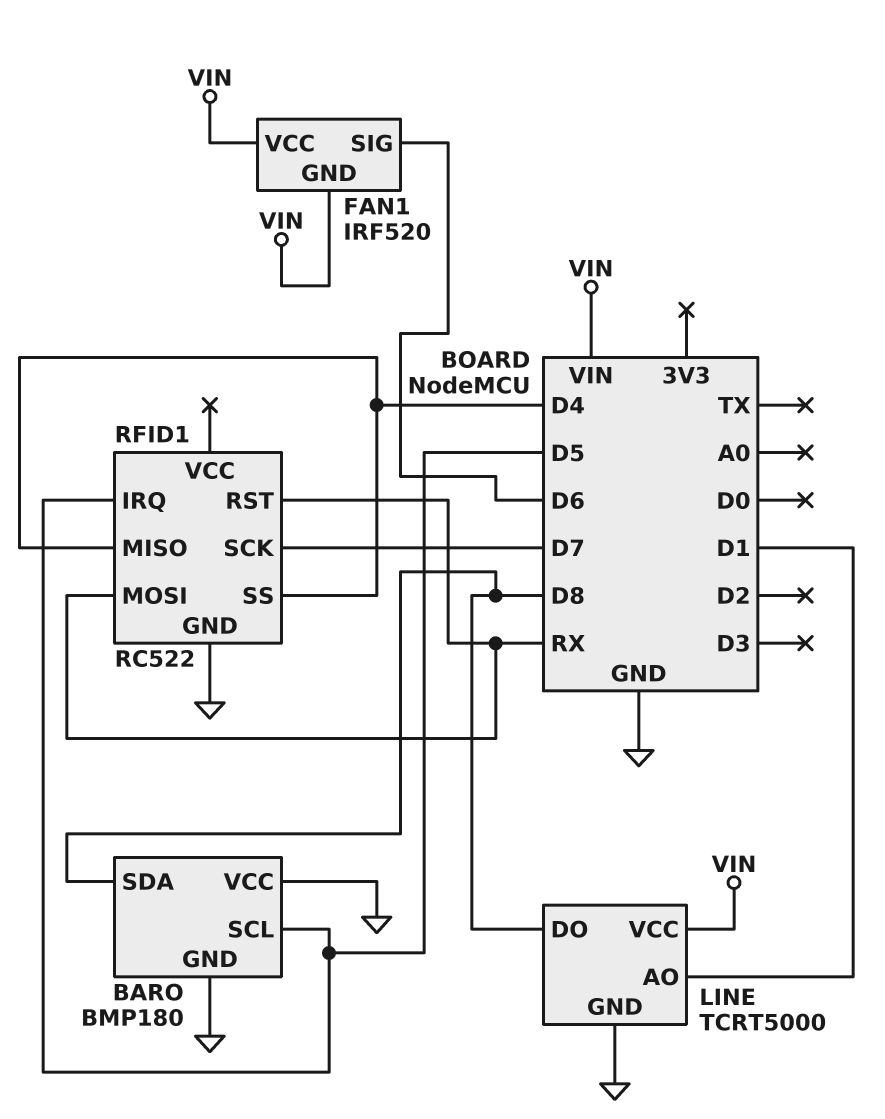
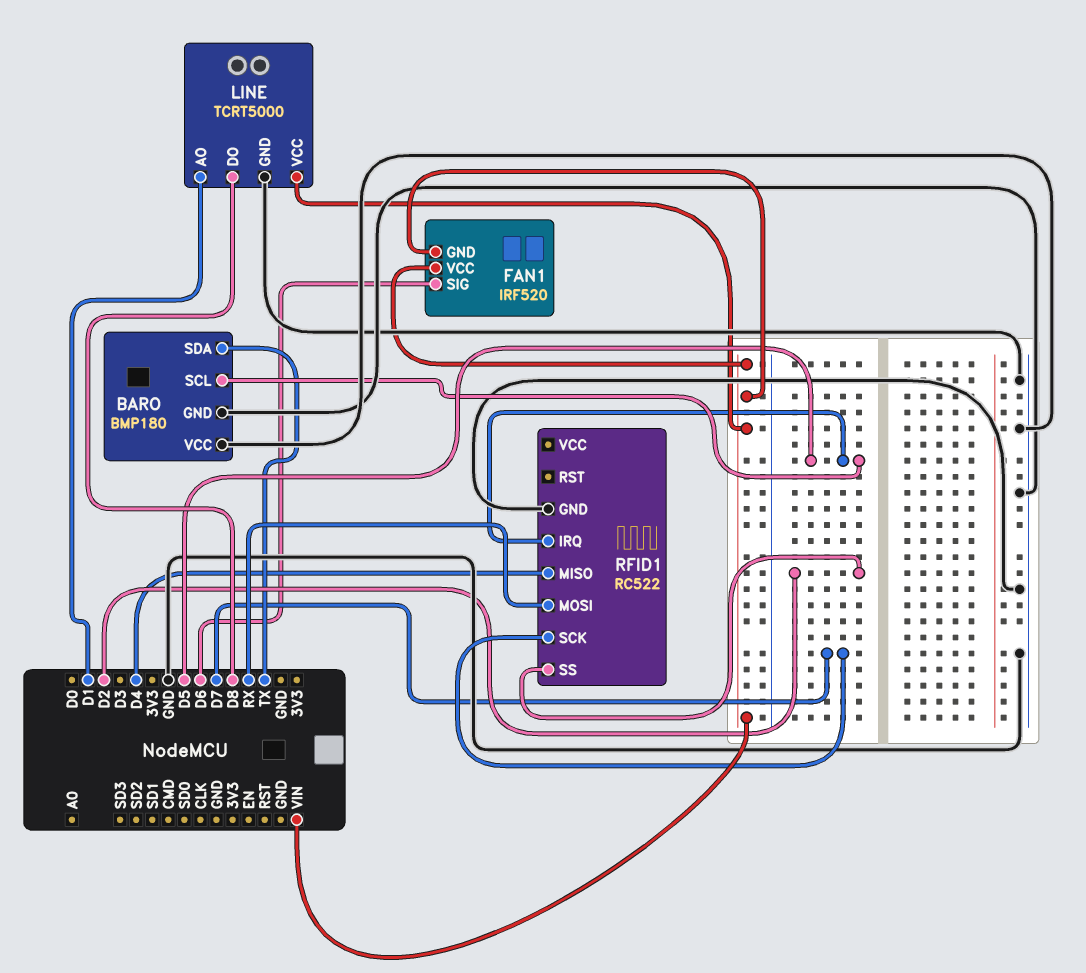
BARO pin SDA: D8 -> TX
RFID1 pin RST: RX -> none
RFID1 pin SS: D4 -> D2

